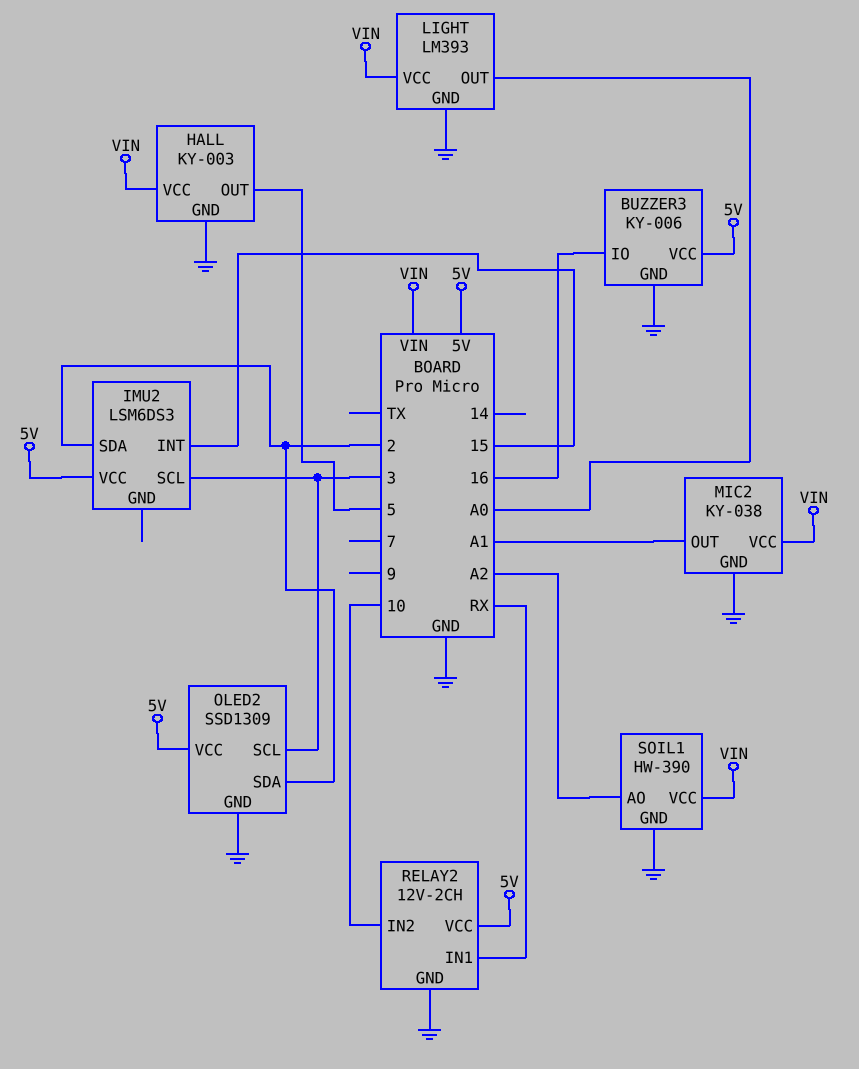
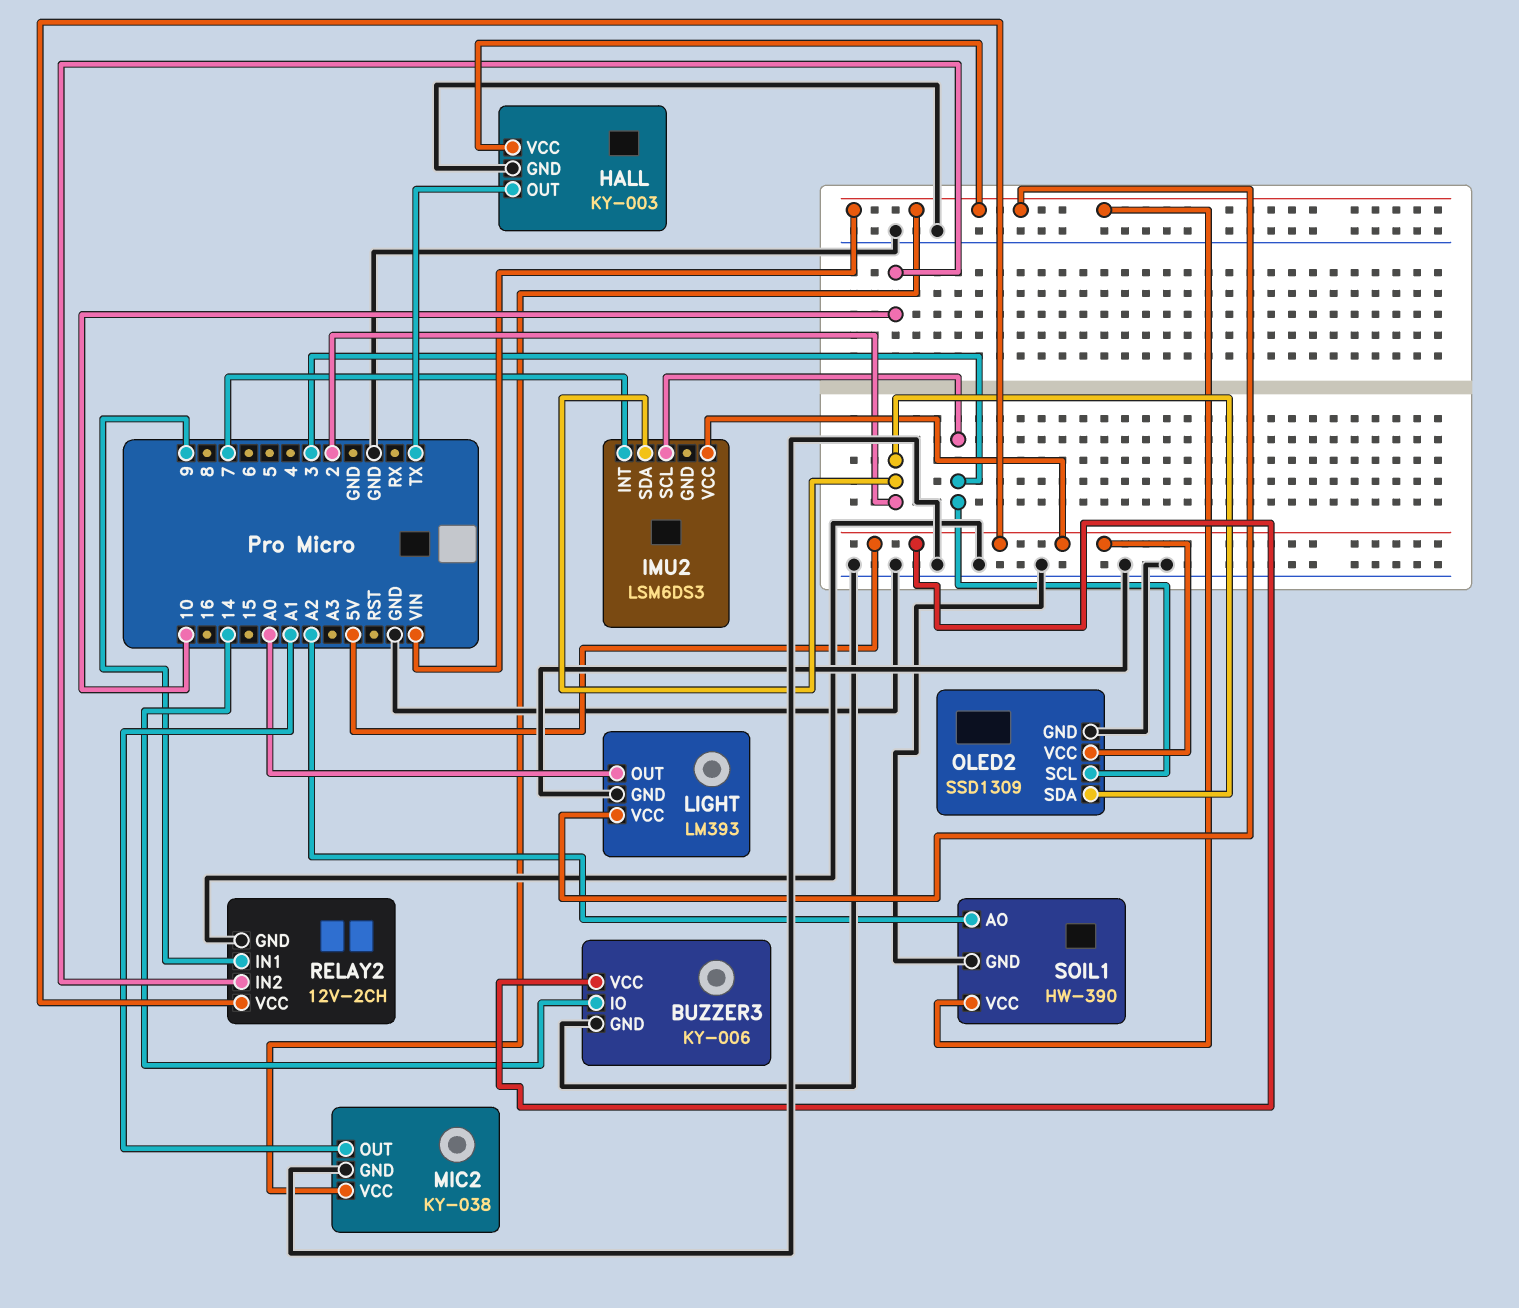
BUZZER3 pin IO: 16 -> 14
HALL pin OUT: 5 -> TX
IMU2 pin INT: 15 -> 7
RELAY2 pin IN1: RX -> 9

